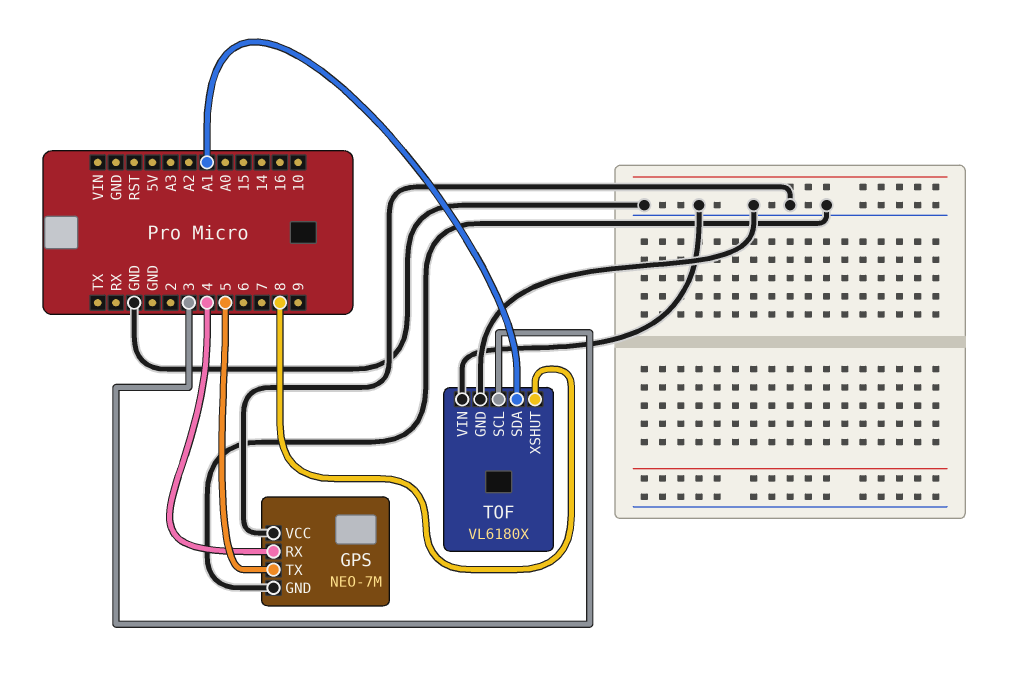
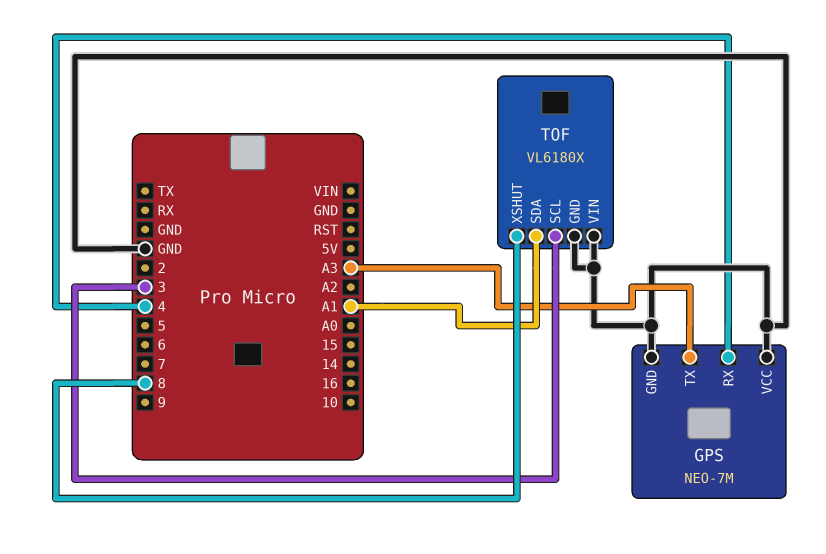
GPS pin TX: 5 -> A3

